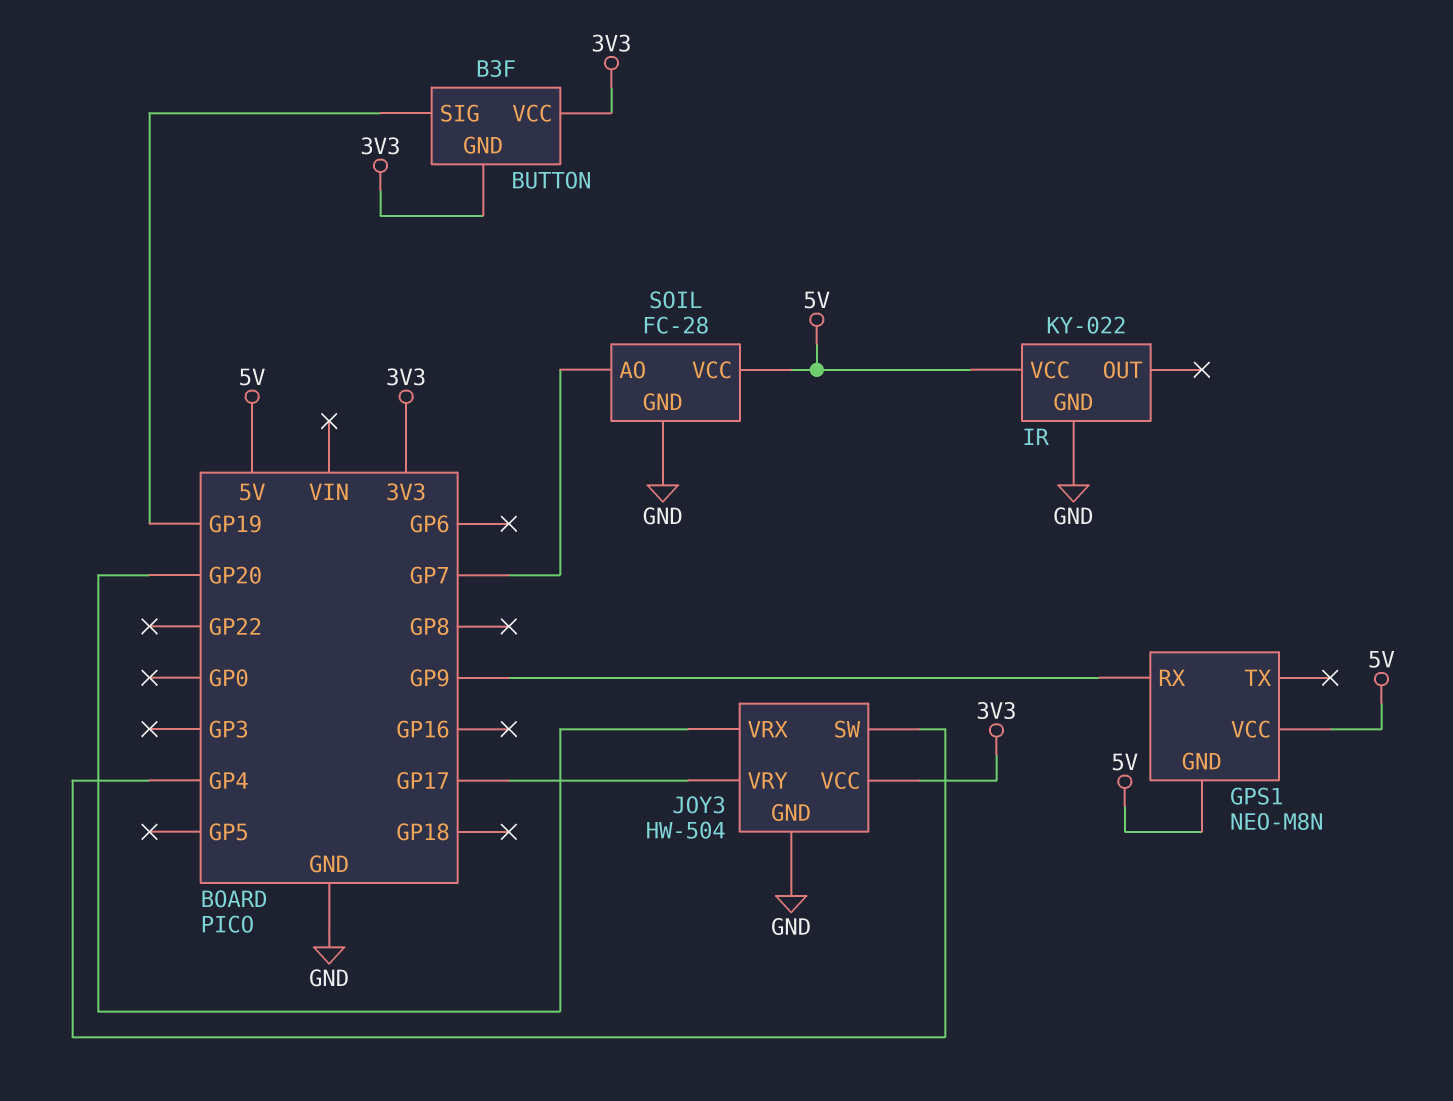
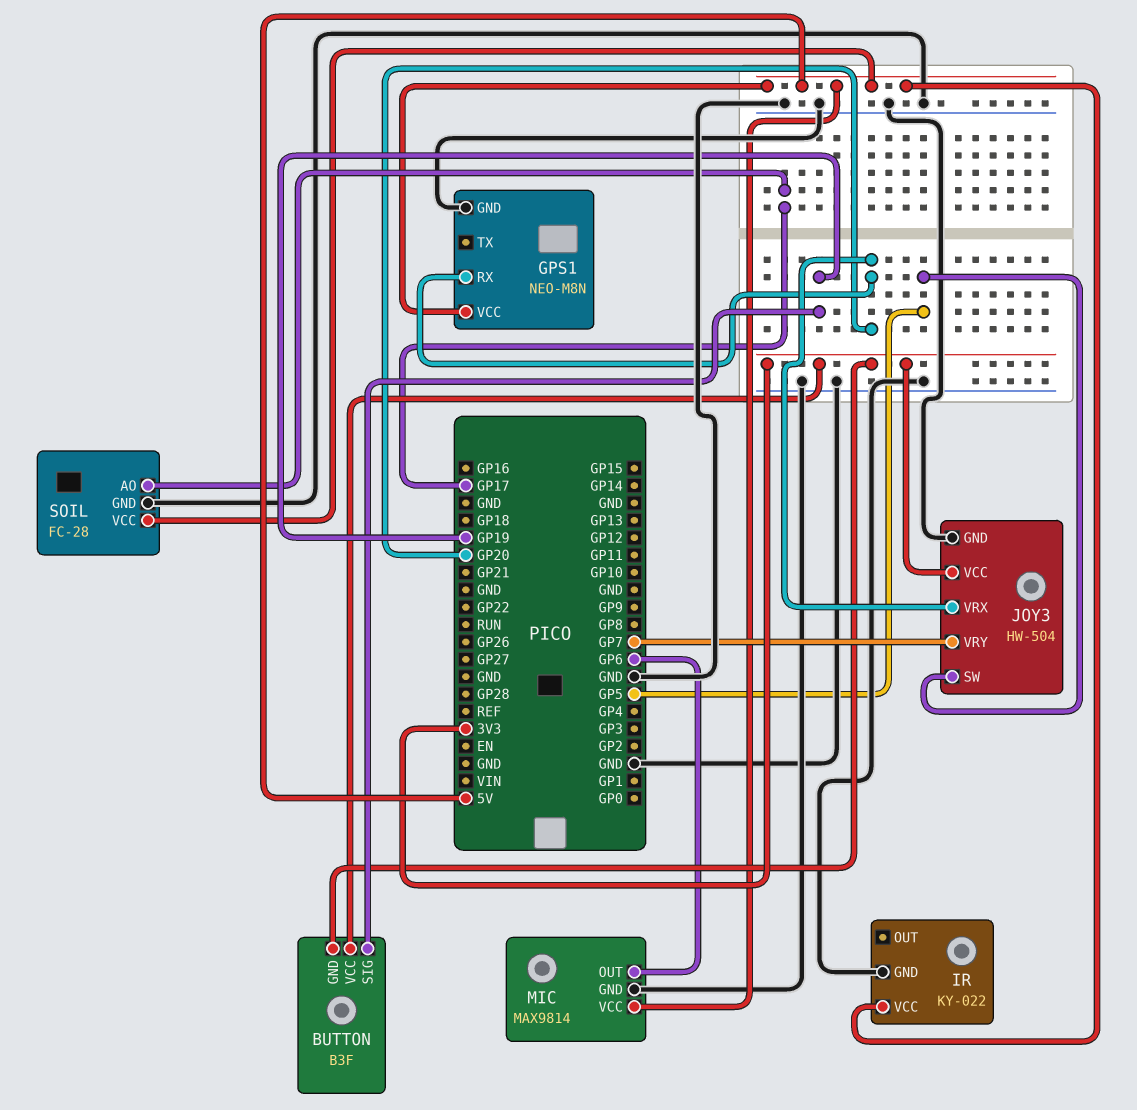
GPS1 pin GND: 5V -> GND
GPS1 pin RX: GP9 -> GP20
JOY3 pin SW: GP4 -> GP5
JOY3 pin VRY: GP17 -> GP7
MIC: none -> MAX9814
MIC pin GND: none -> GND
MIC pin OUT: none -> GP6
MIC pin VCC: none -> 5V
SOIL pin AO: GP7 -> GP17

